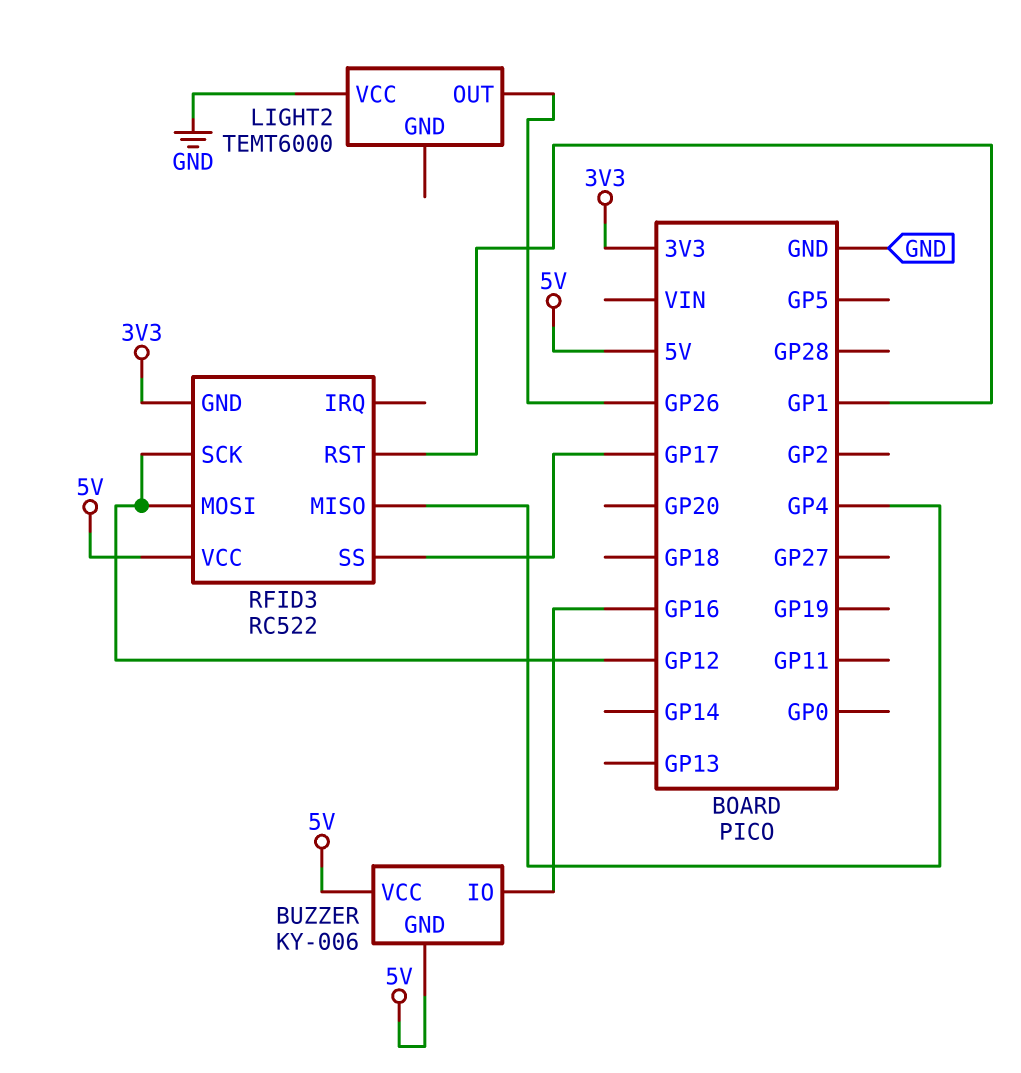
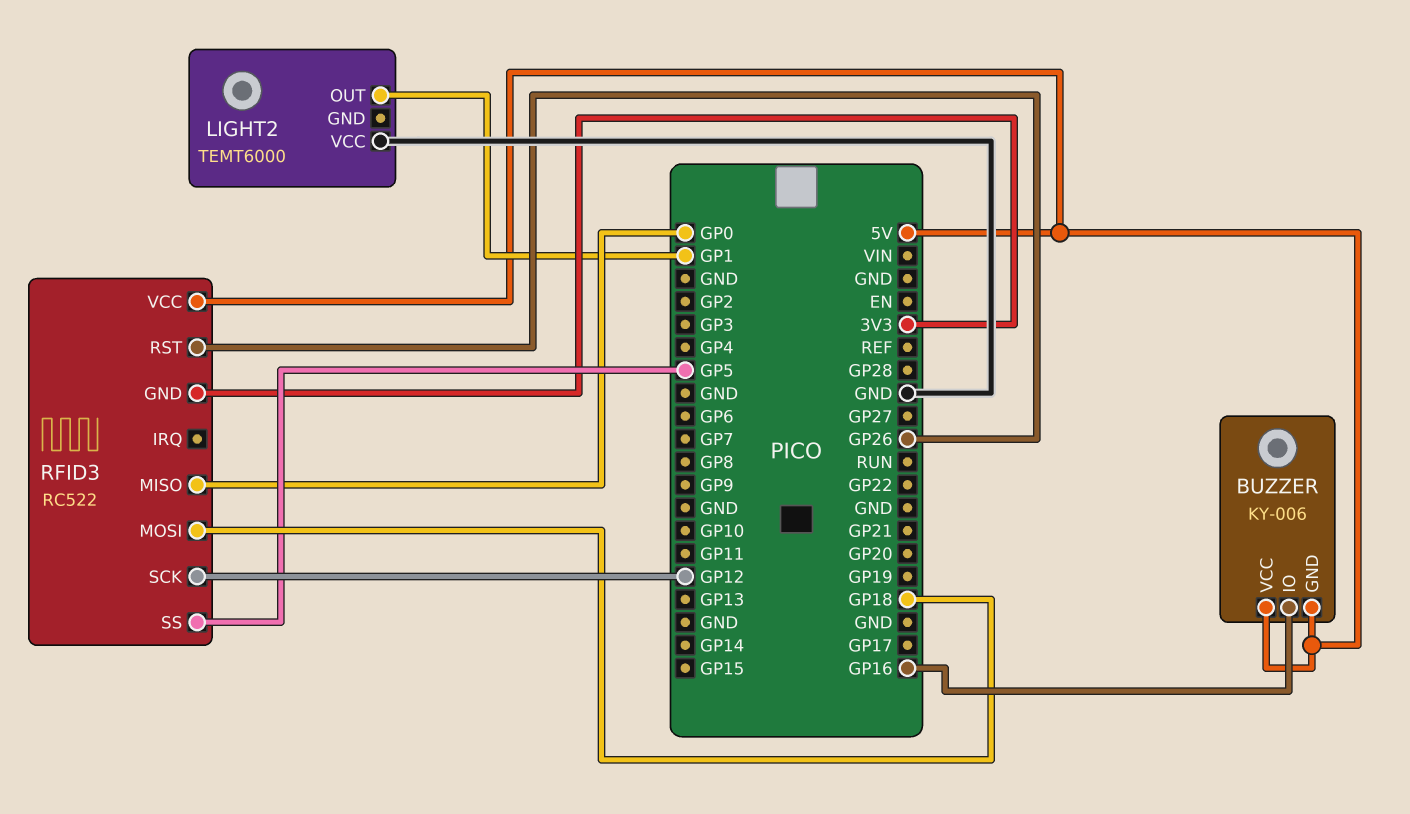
LIGHT2 pin OUT: GP26 -> GP1
RFID3 pin MISO: GP4 -> GP0
RFID3 pin MOSI: GP12 -> GP18
RFID3 pin RST: GP1 -> GP26
RFID3 pin SS: GP17 -> GP5

